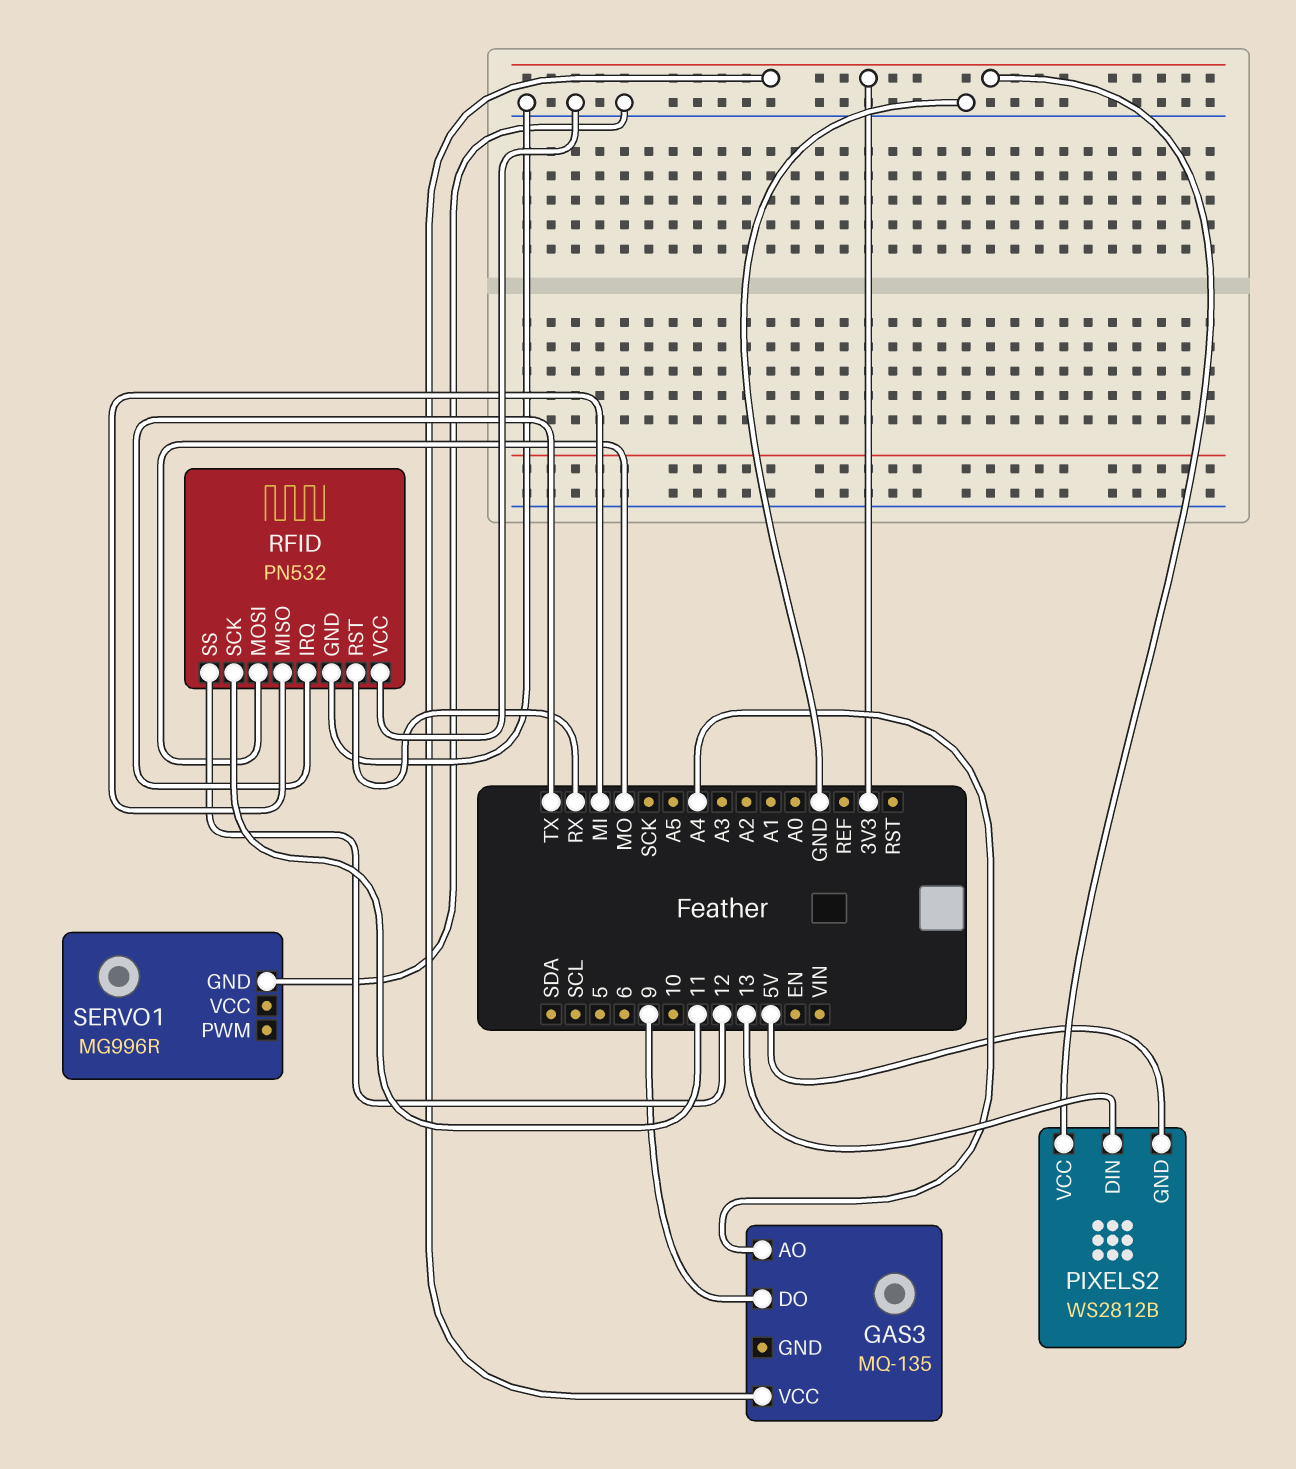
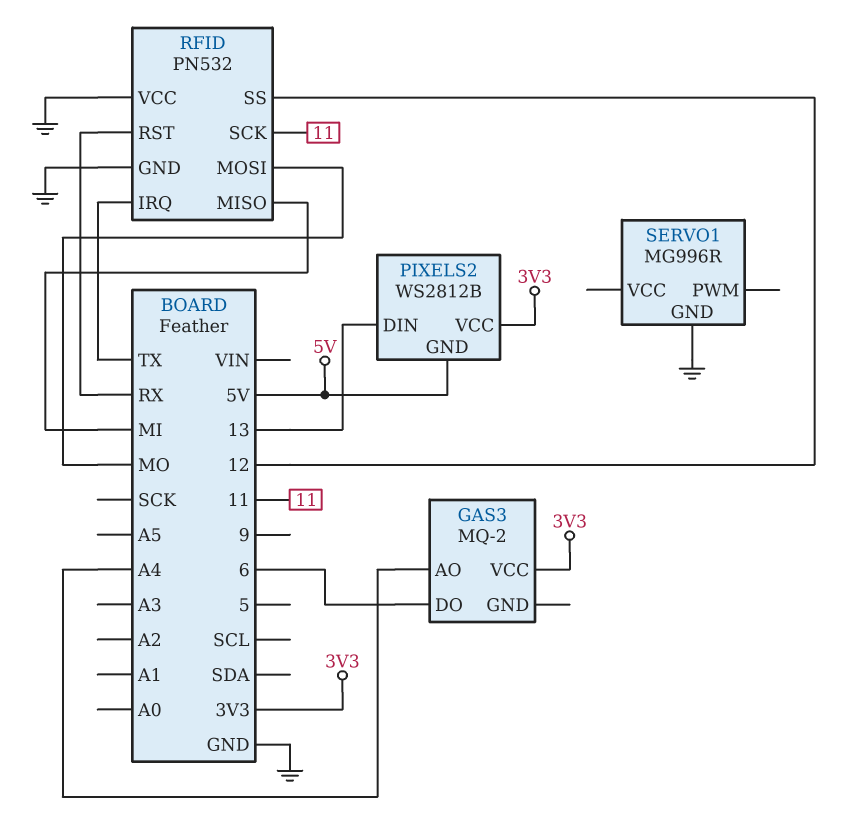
GAS3: MQ-135 -> MQ-2
GAS3 pin DO: 9 -> 6

